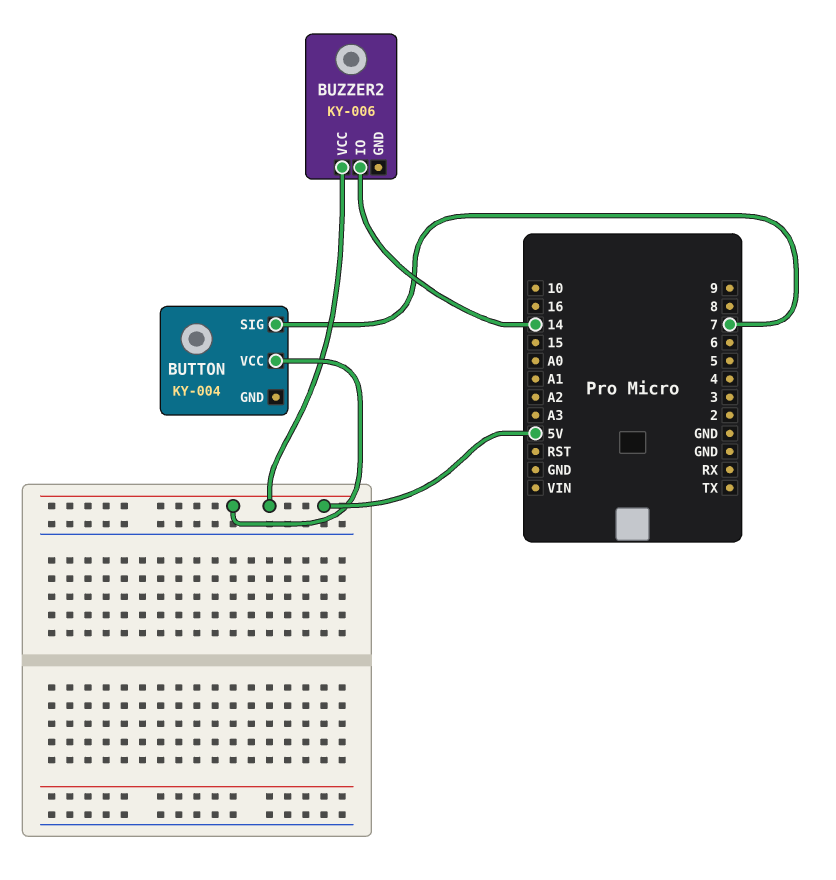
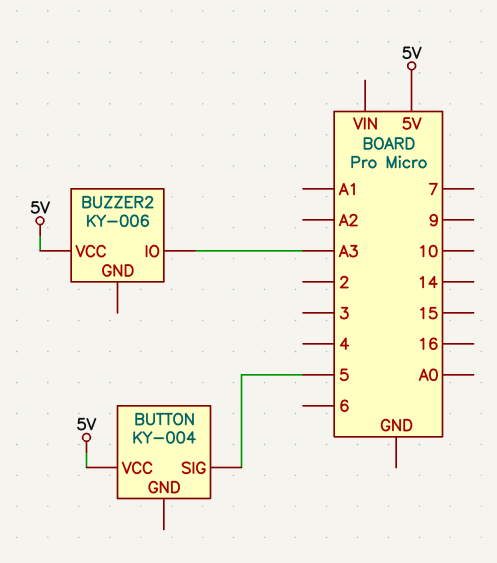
BUTTON pin SIG: 7 -> 5
BUZZER2 pin IO: 14 -> A3

